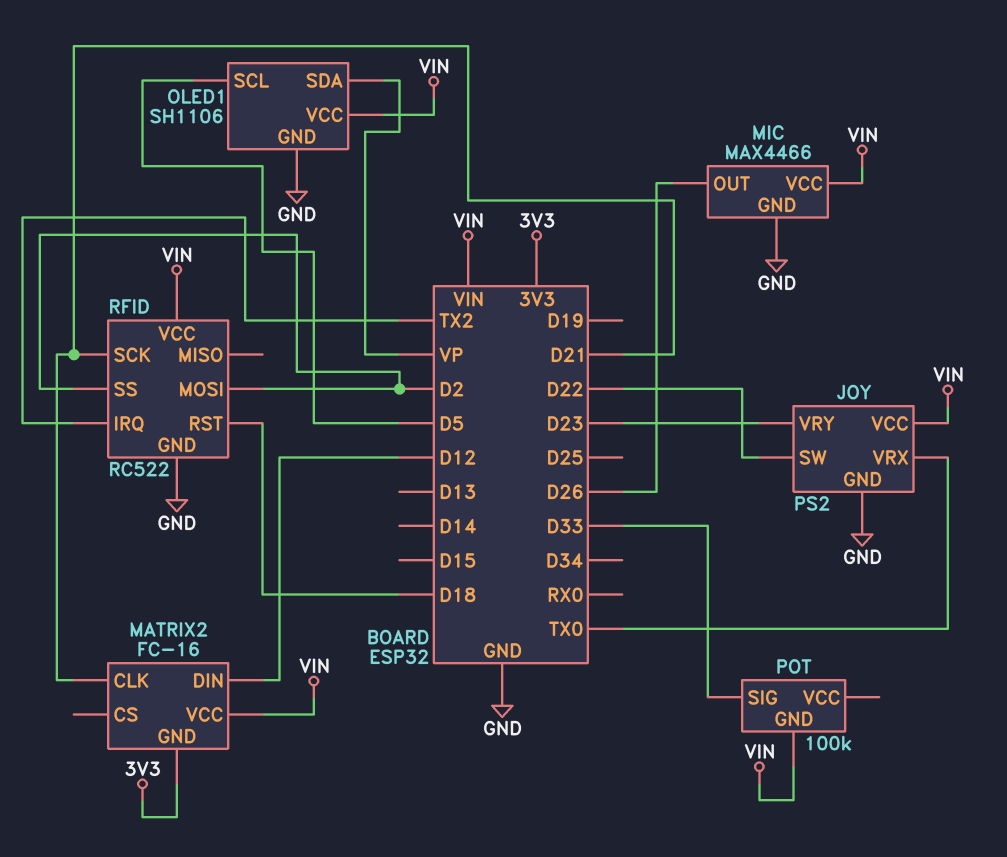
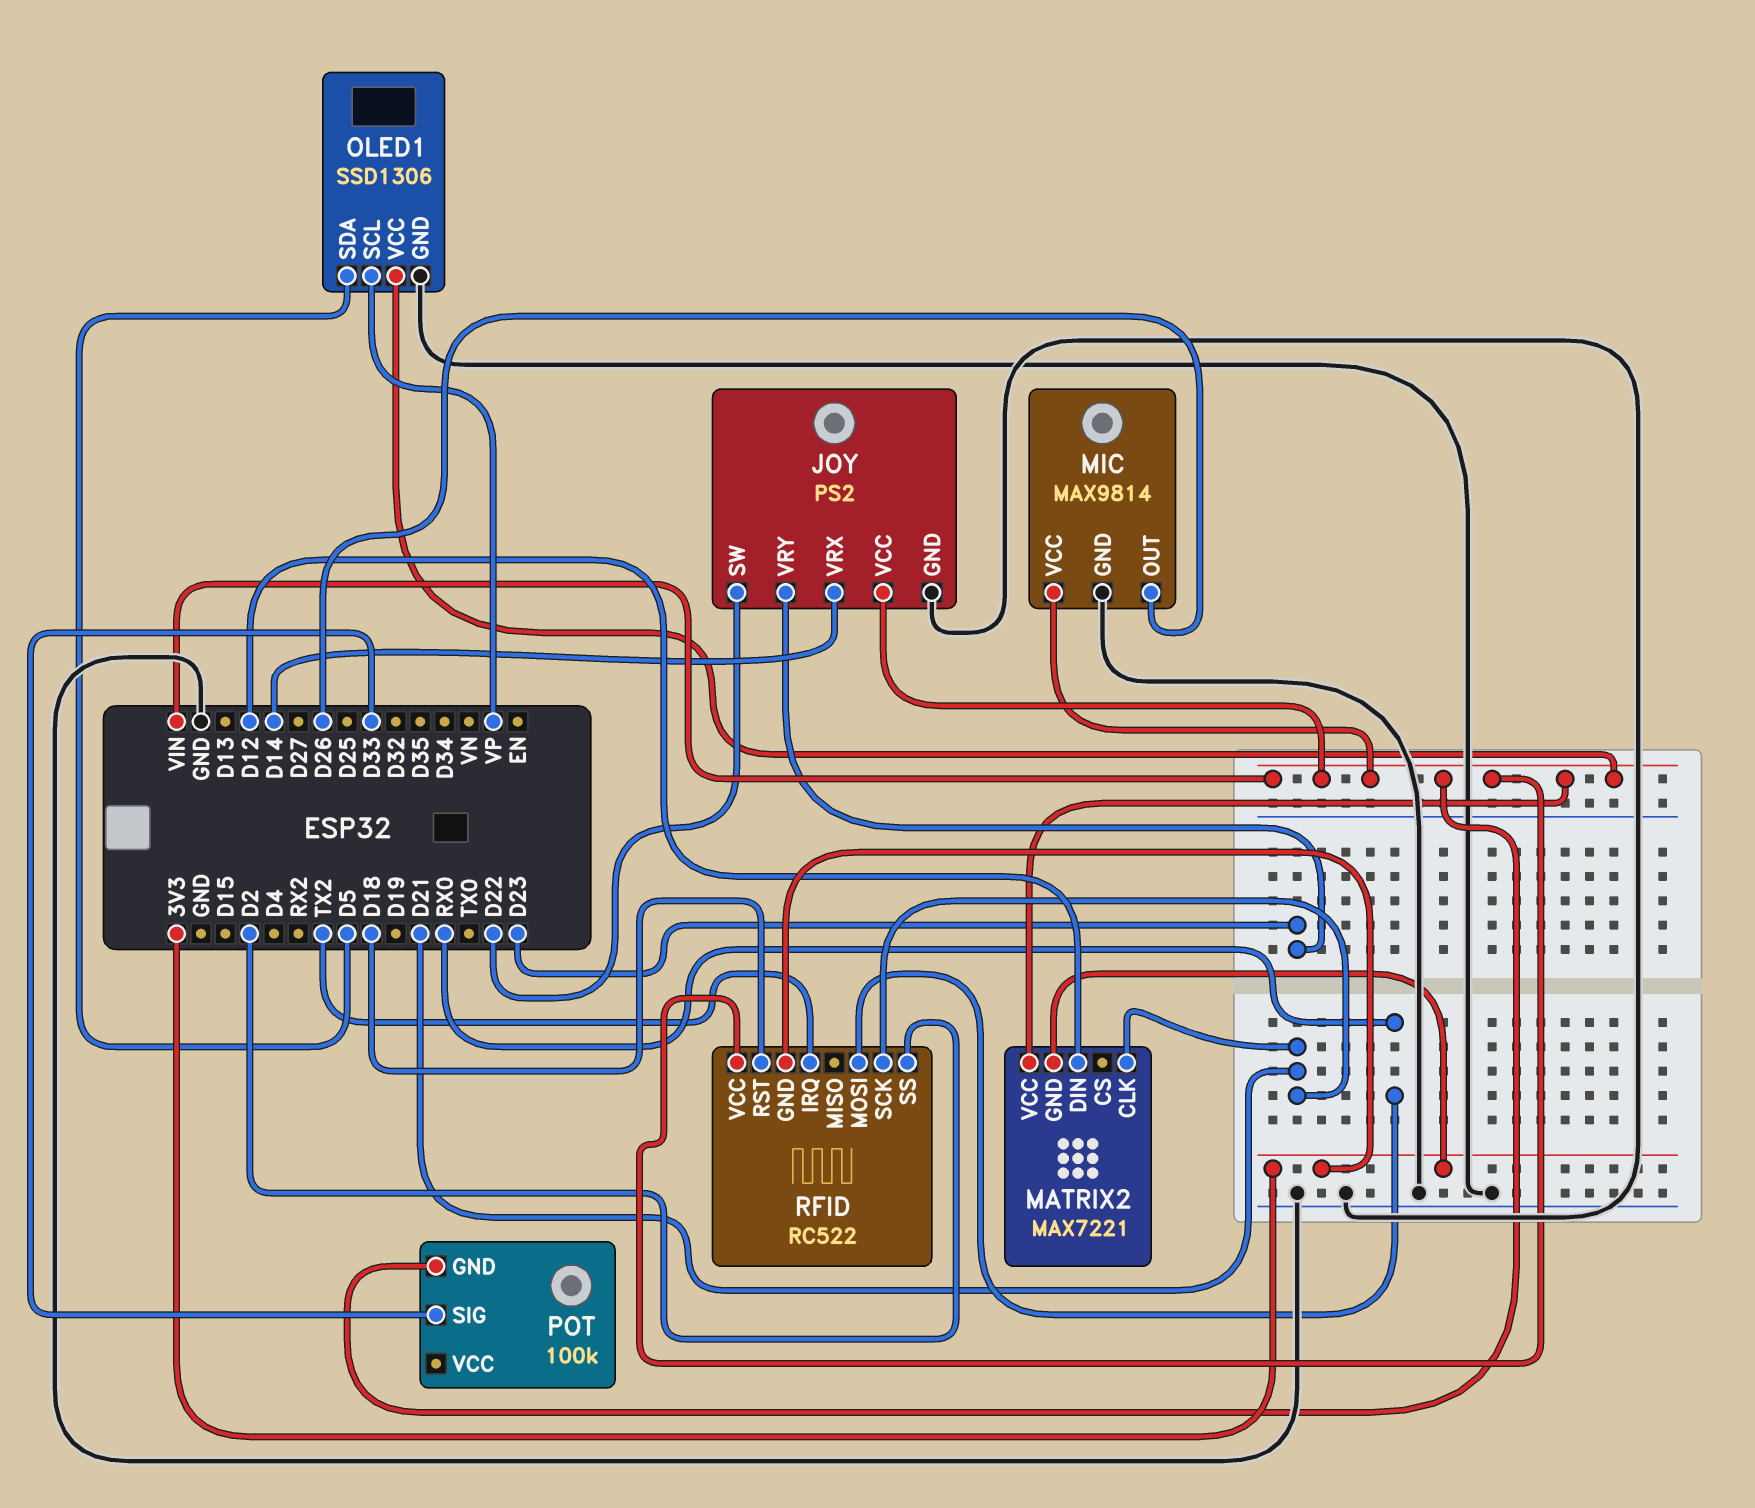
JOY pin VRX: TX0 -> D14
MATRIX2: FC-16 -> MAX7221
MIC: MAX4466 -> MAX9814
OLED1: SH1106 -> SSD1306
OLED1 pin SCL: D5 -> VP
OLED1 pin SDA: VP -> D5
RFID pin GND: GND -> 3V3
RFID pin MOSI: D2 -> RX0

